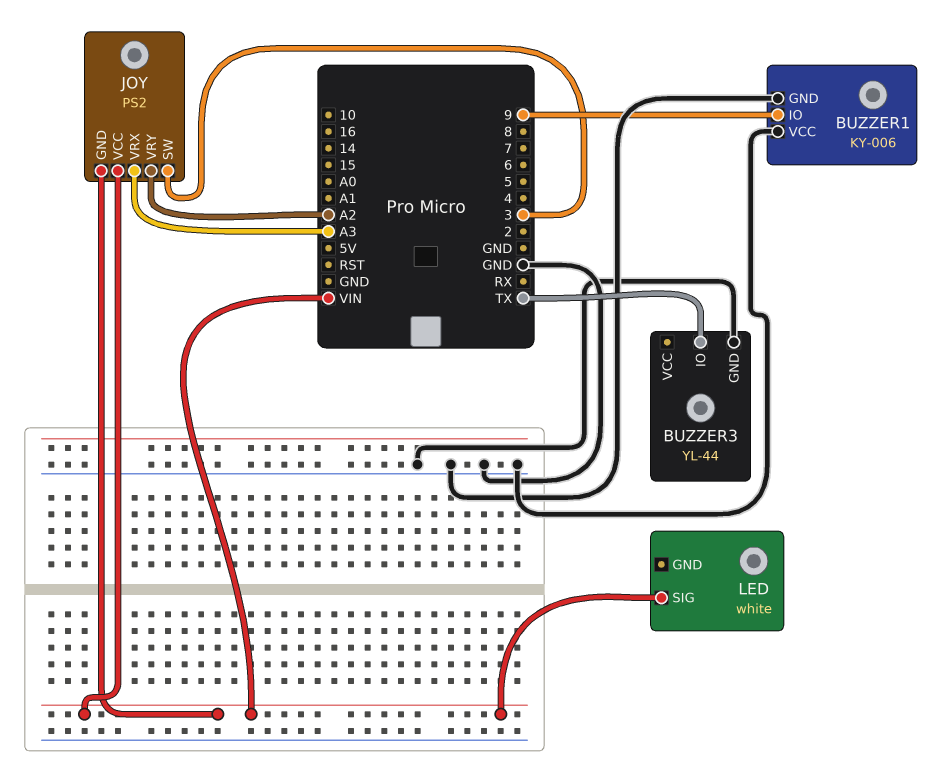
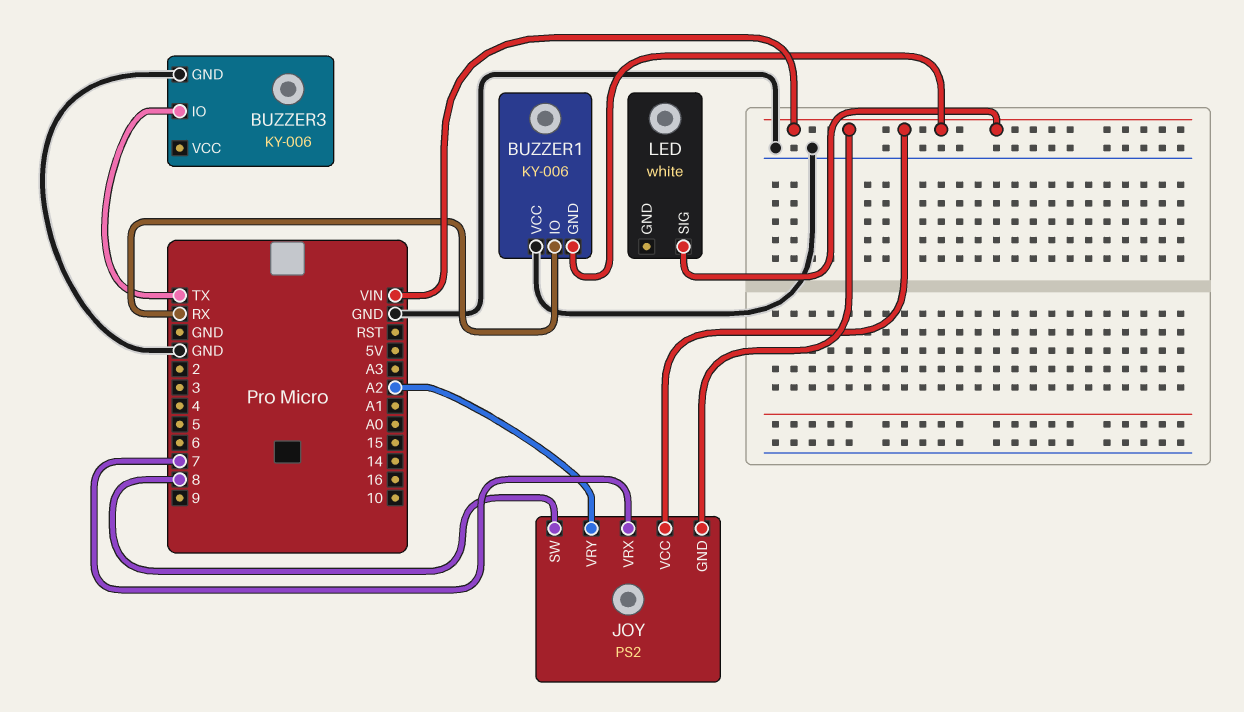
BUZZER1 pin GND: GND -> VIN
BUZZER1 pin IO: 9 -> RX
BUZZER3: YL-44 -> KY-006
JOY pin SW: 3 -> 8
JOY pin VRX: A3 -> 7

